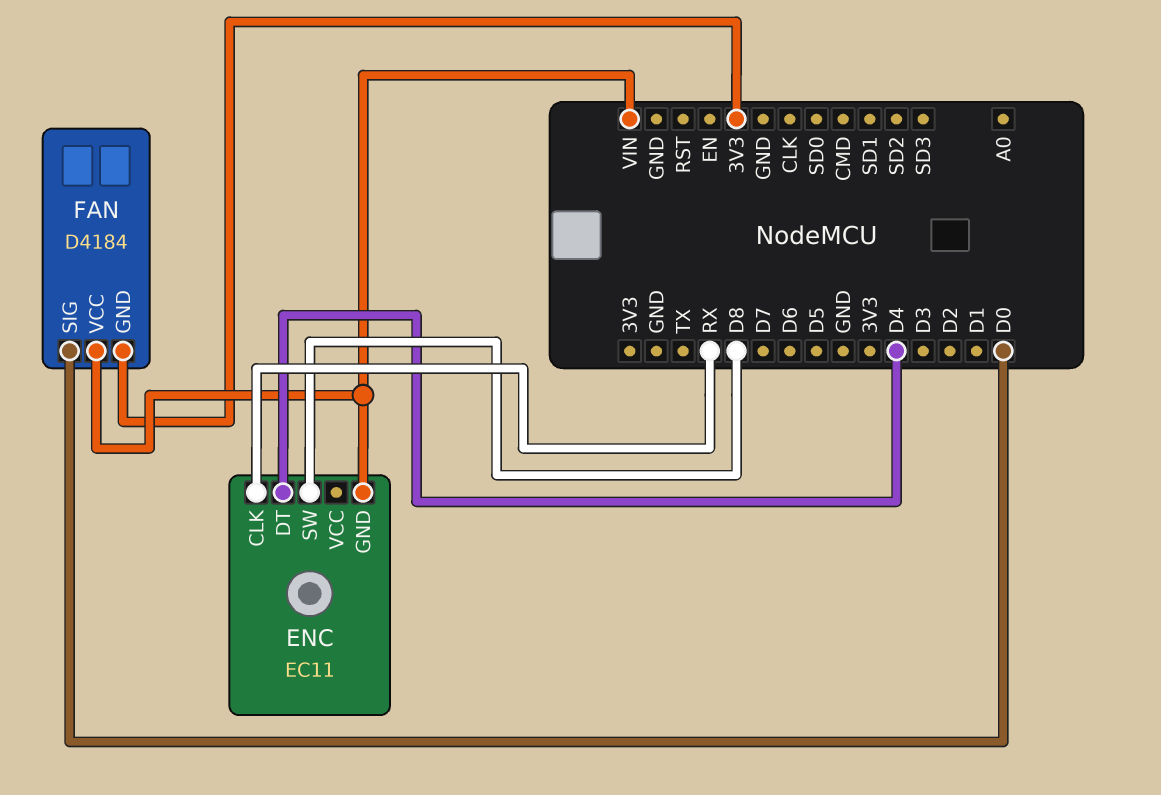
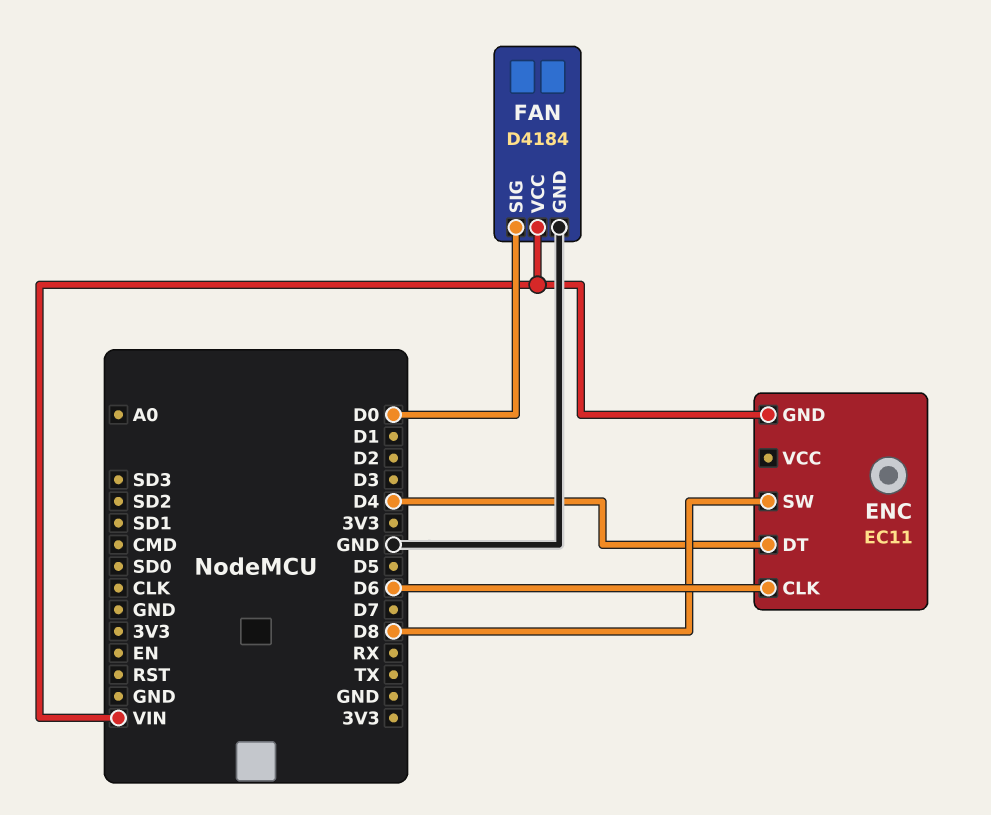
ENC pin CLK: RX -> D6
FAN pin GND: 3V3 -> GND

